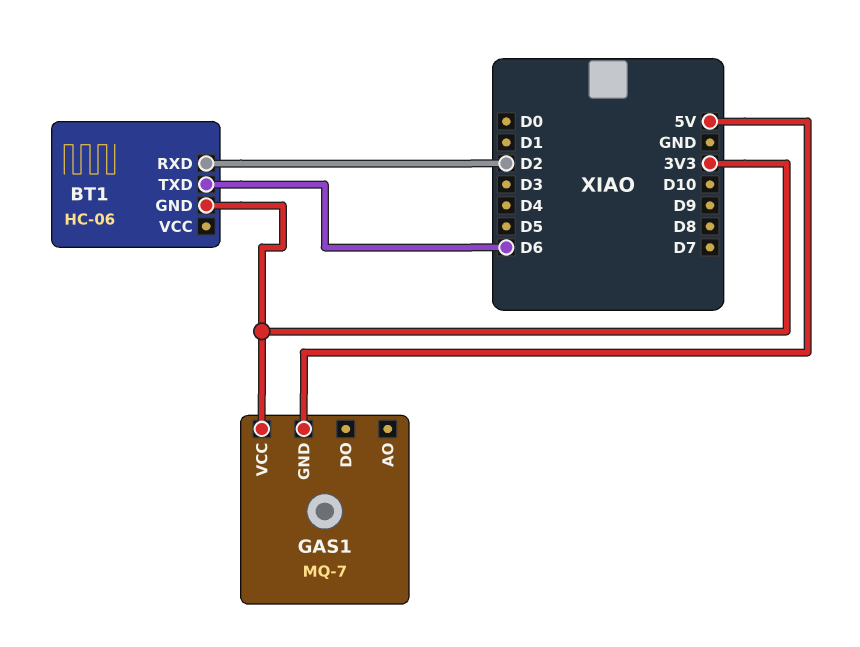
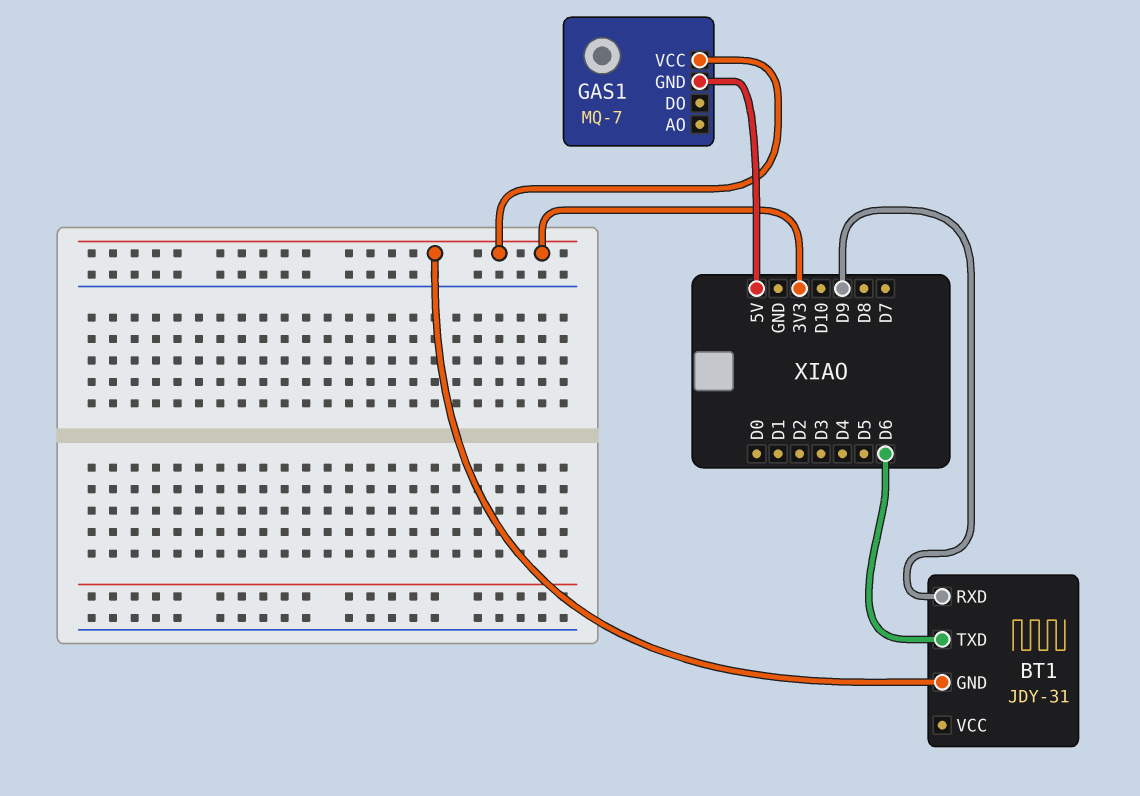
BT1: HC-06 -> JDY-31
BT1 pin RXD: D2 -> D9

